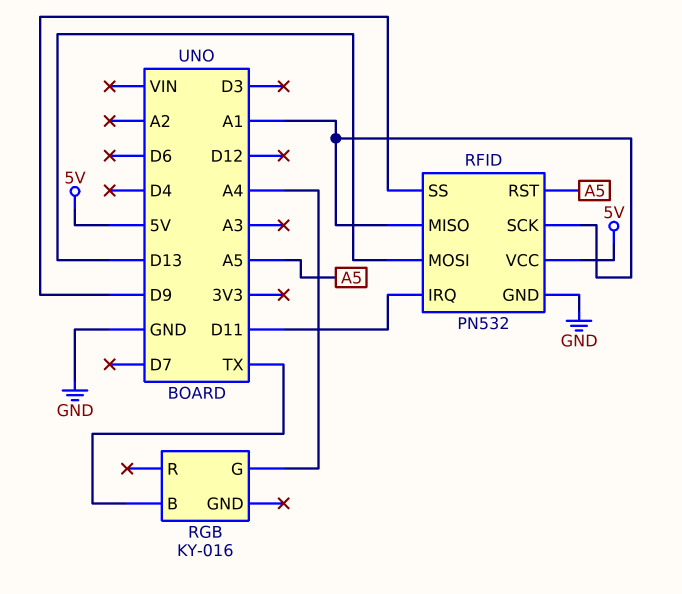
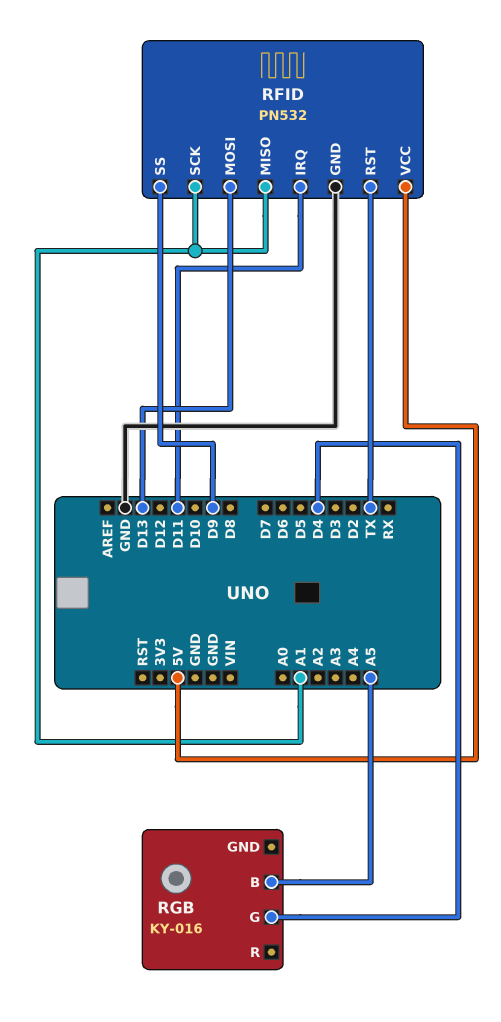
RFID pin RST: A5 -> TX
RGB pin B: TX -> A5
RGB pin G: A4 -> D4

